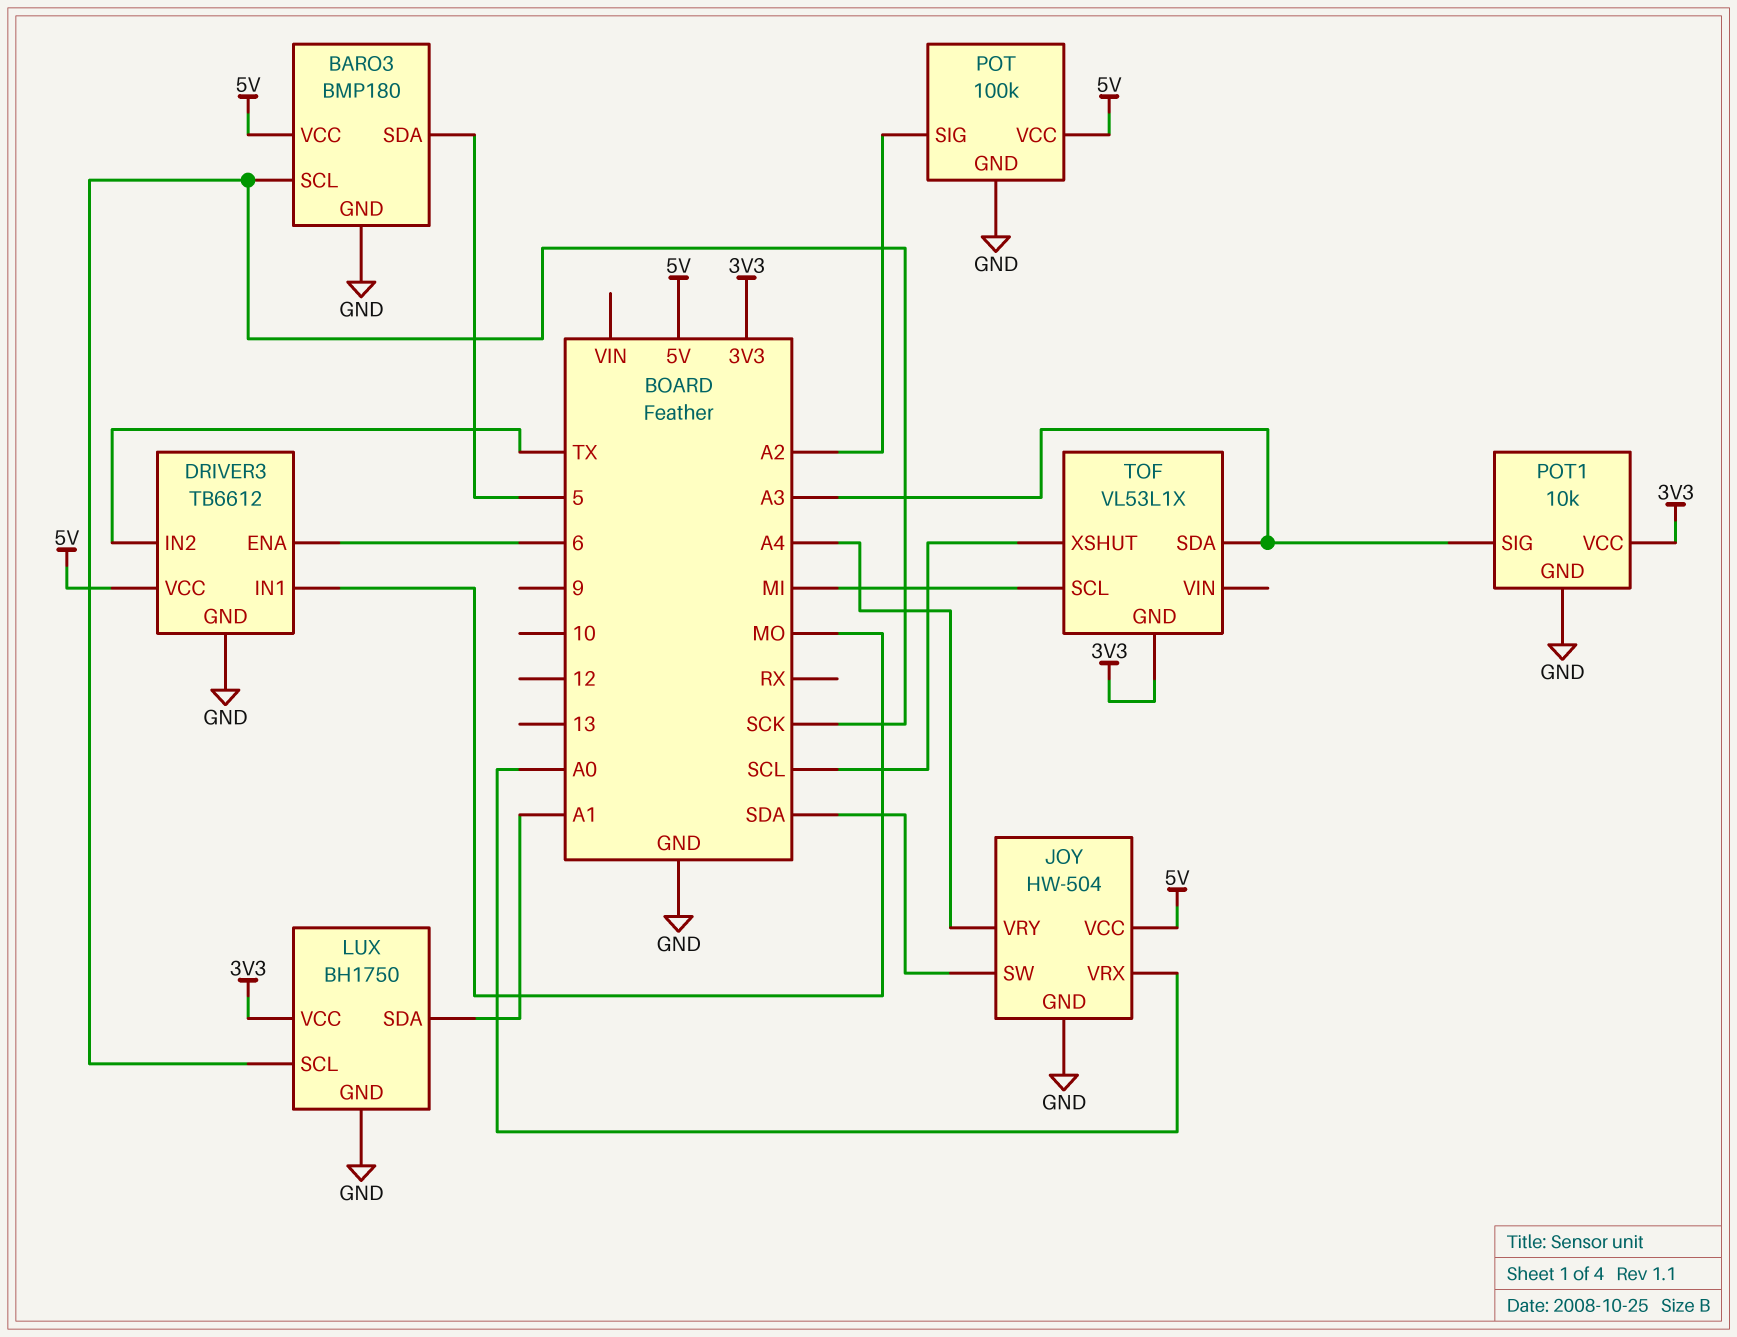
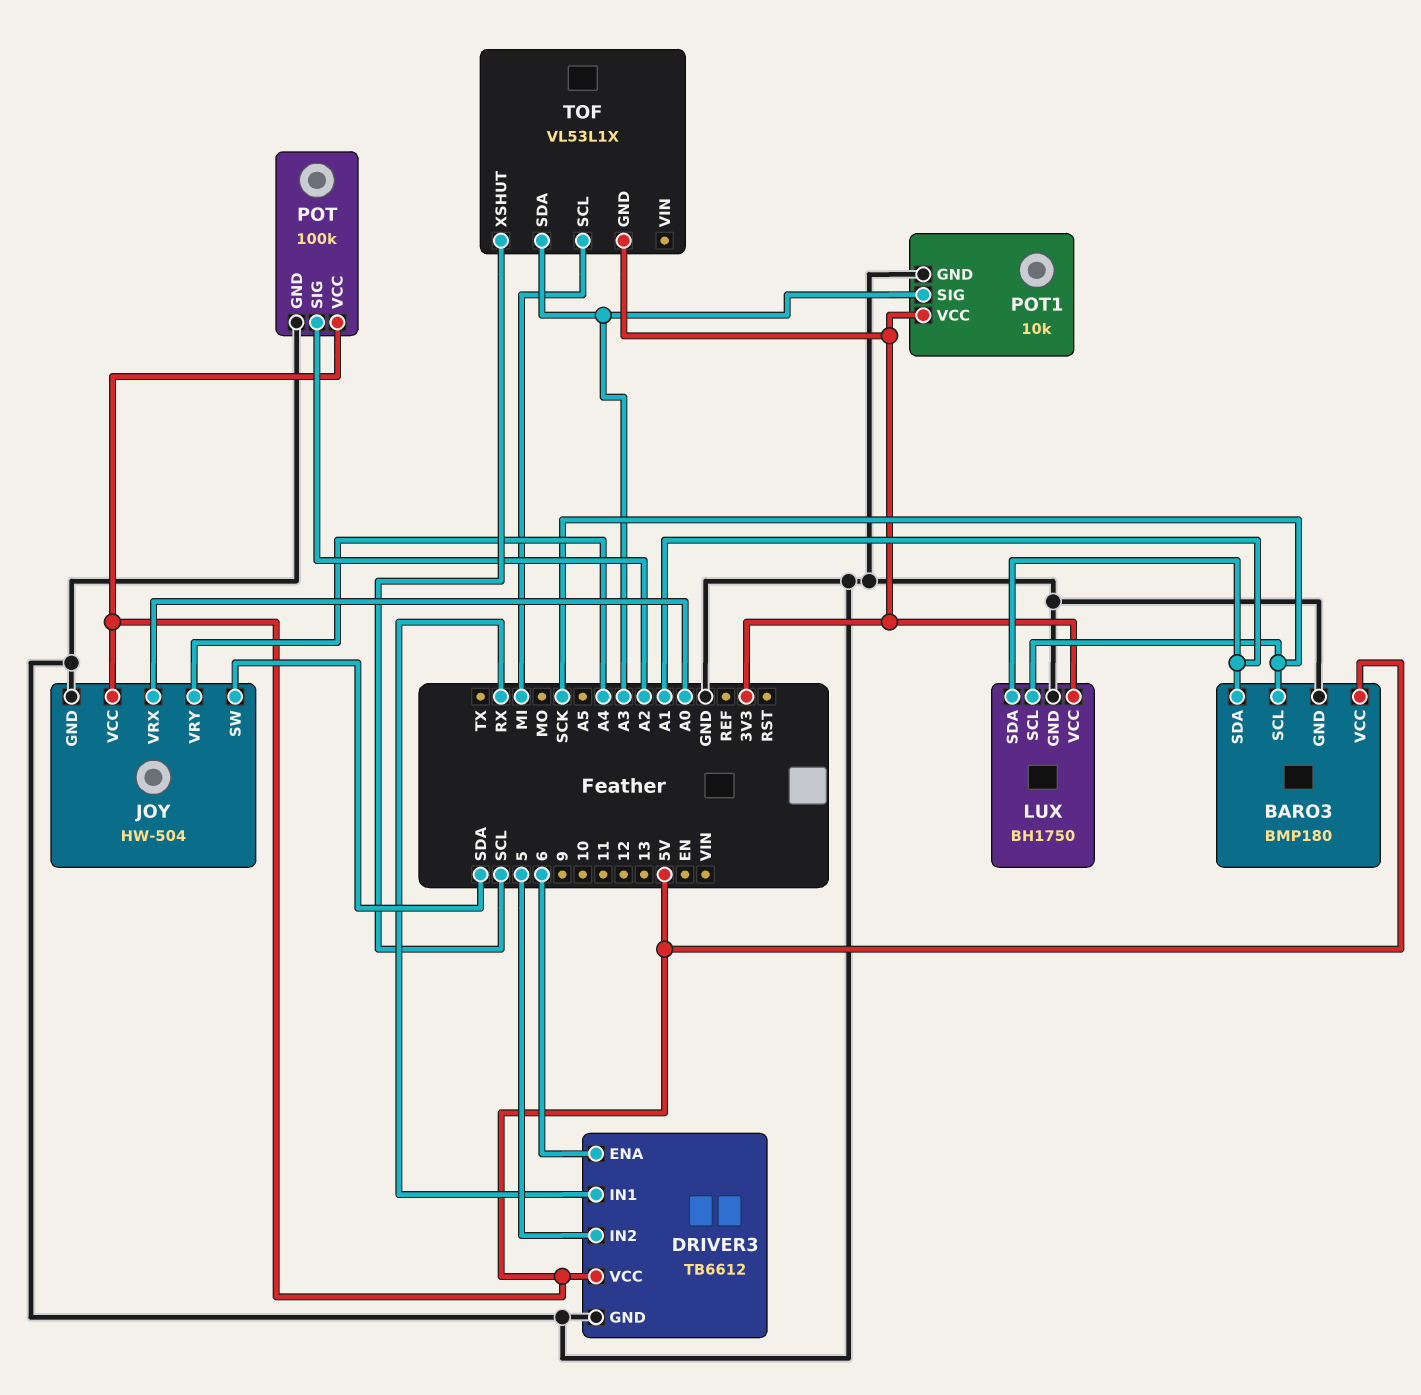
BARO3 pin SDA: 5 -> A1
DRIVER3 pin IN1: MO -> RX
DRIVER3 pin IN2: TX -> 5

